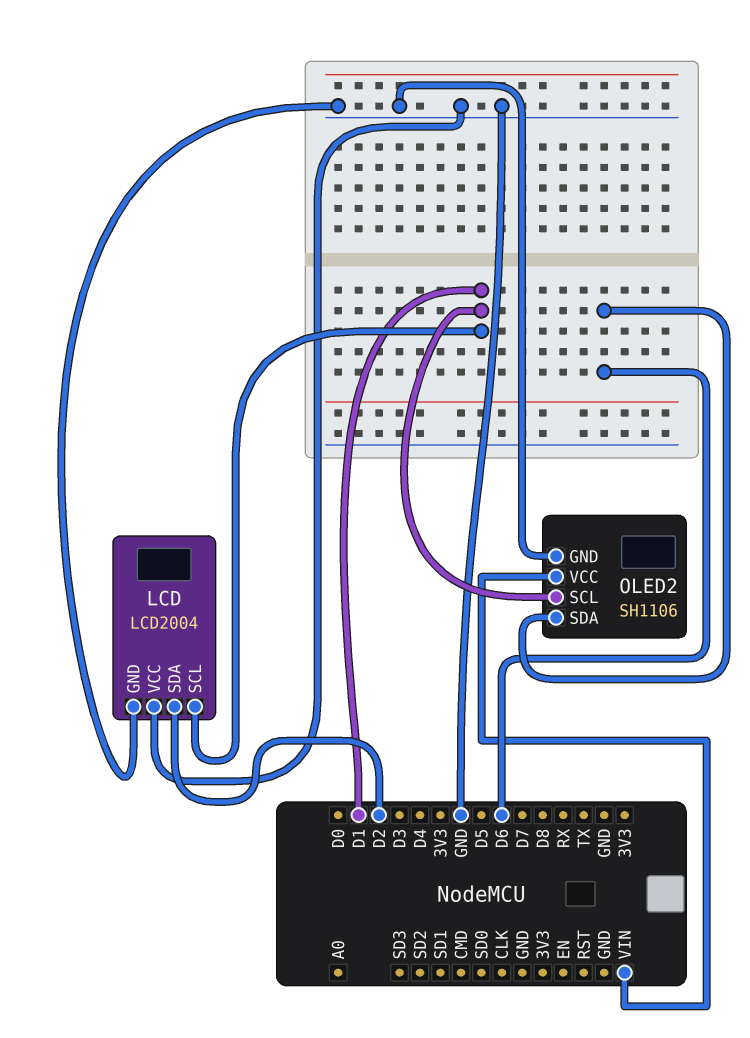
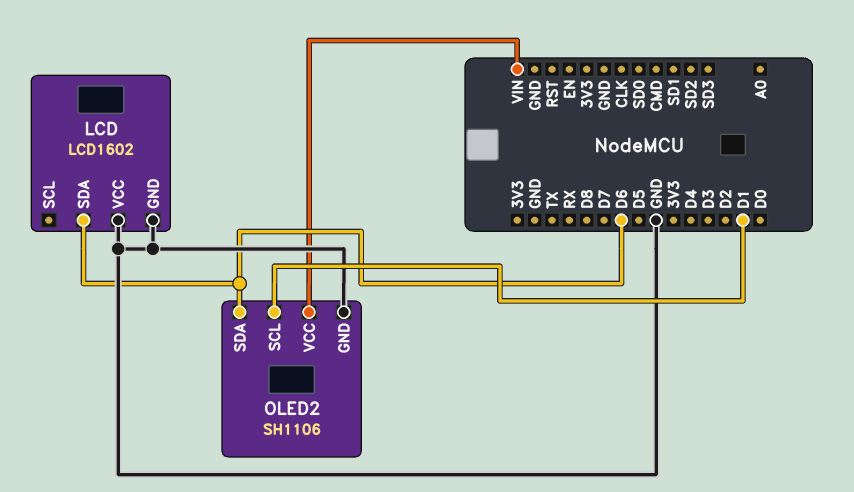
LCD: LCD2004 -> LCD1602
LCD pin SCL: D1 -> none
LCD pin SDA: D2 -> D6

